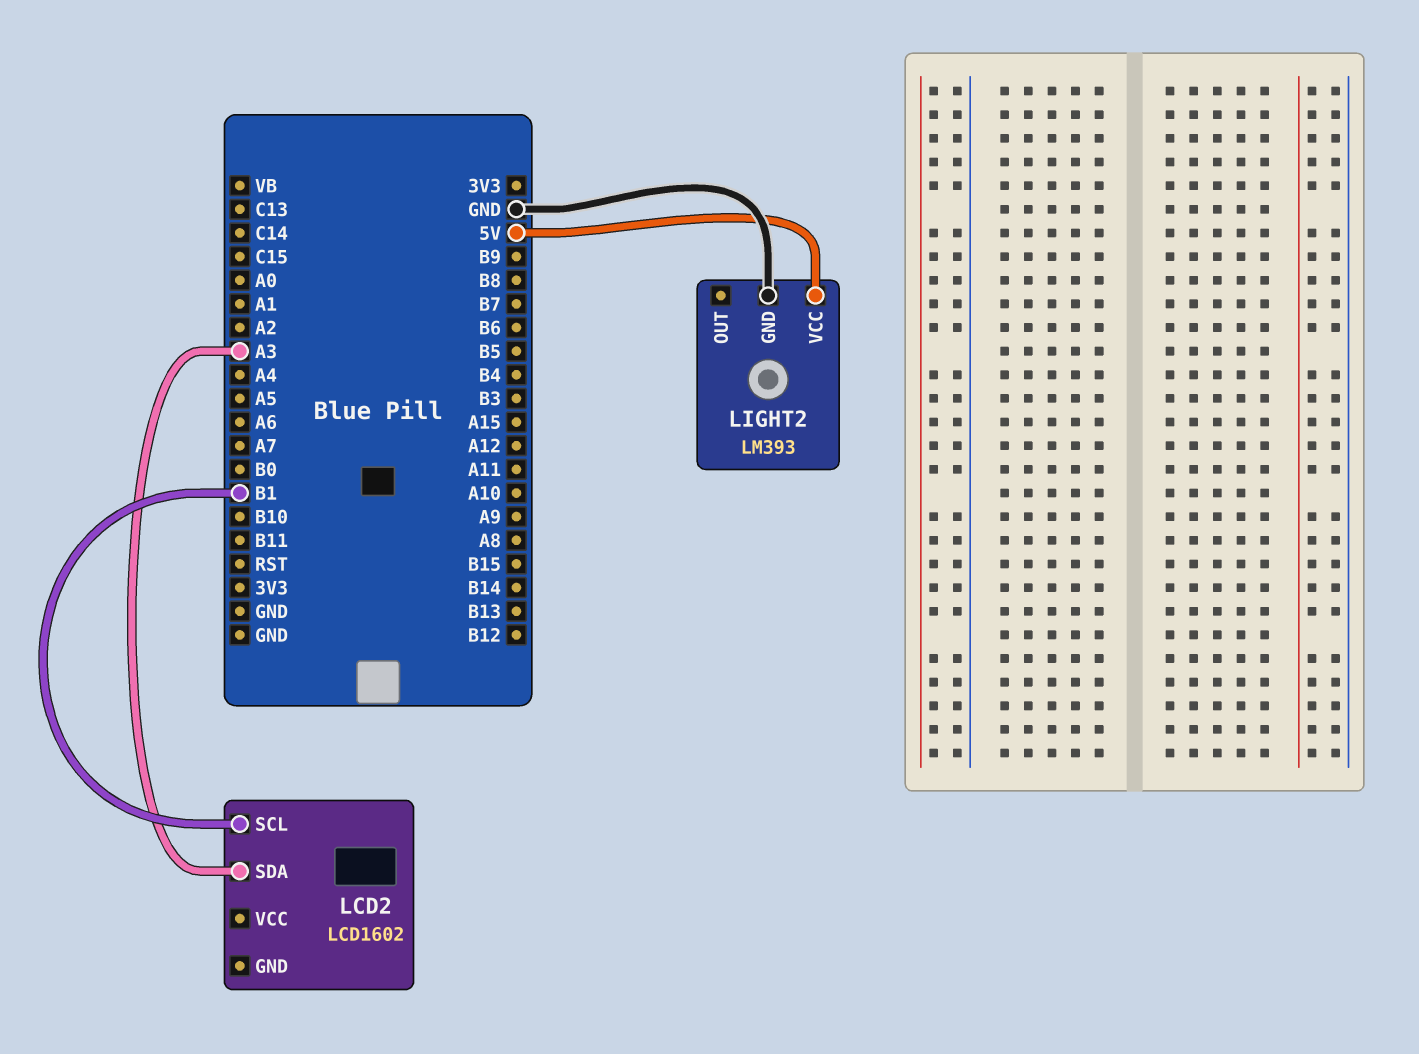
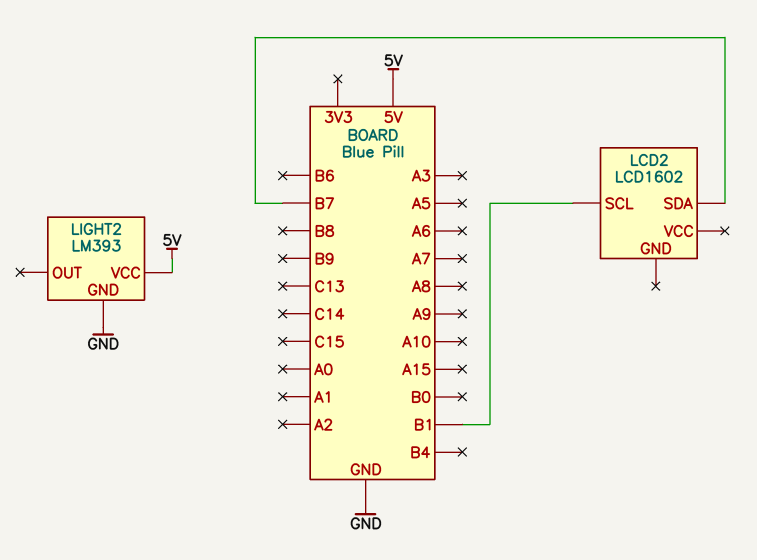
LCD2 pin SDA: A3 -> B7

